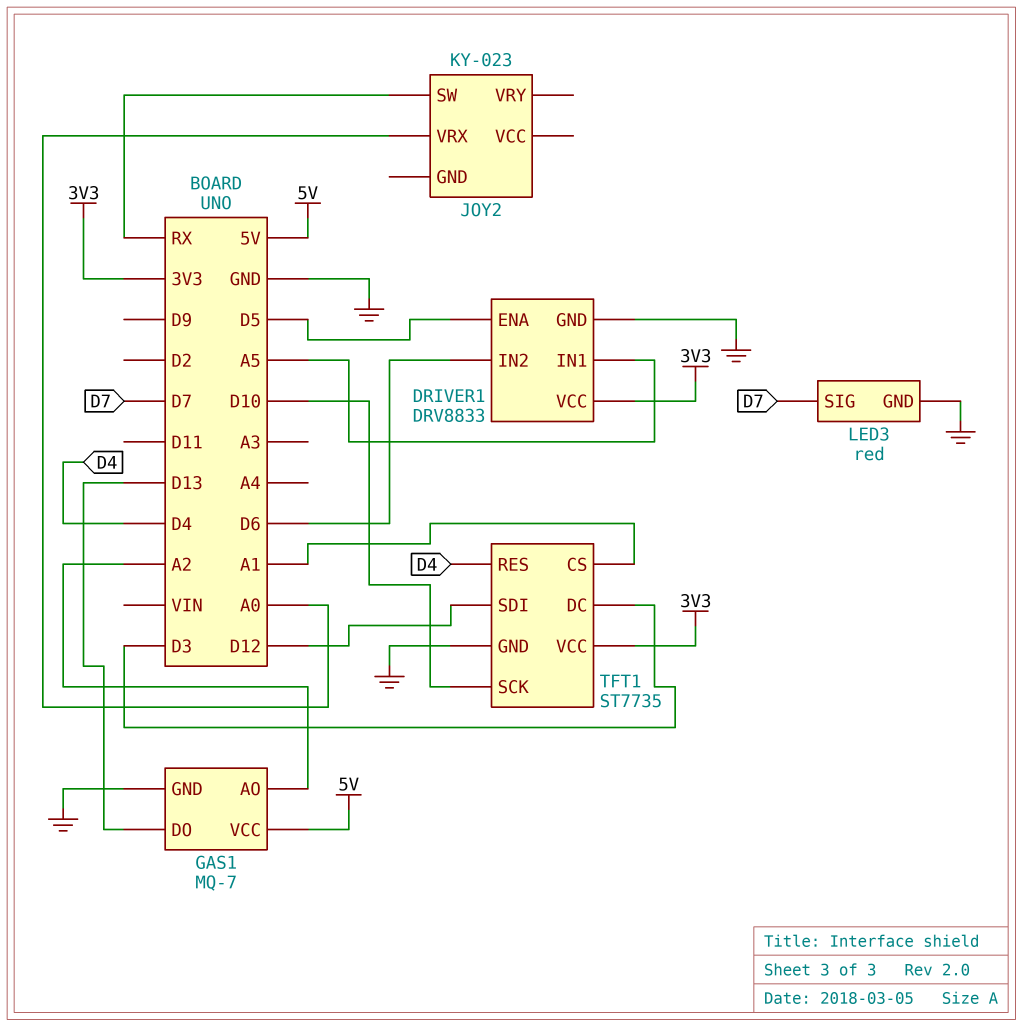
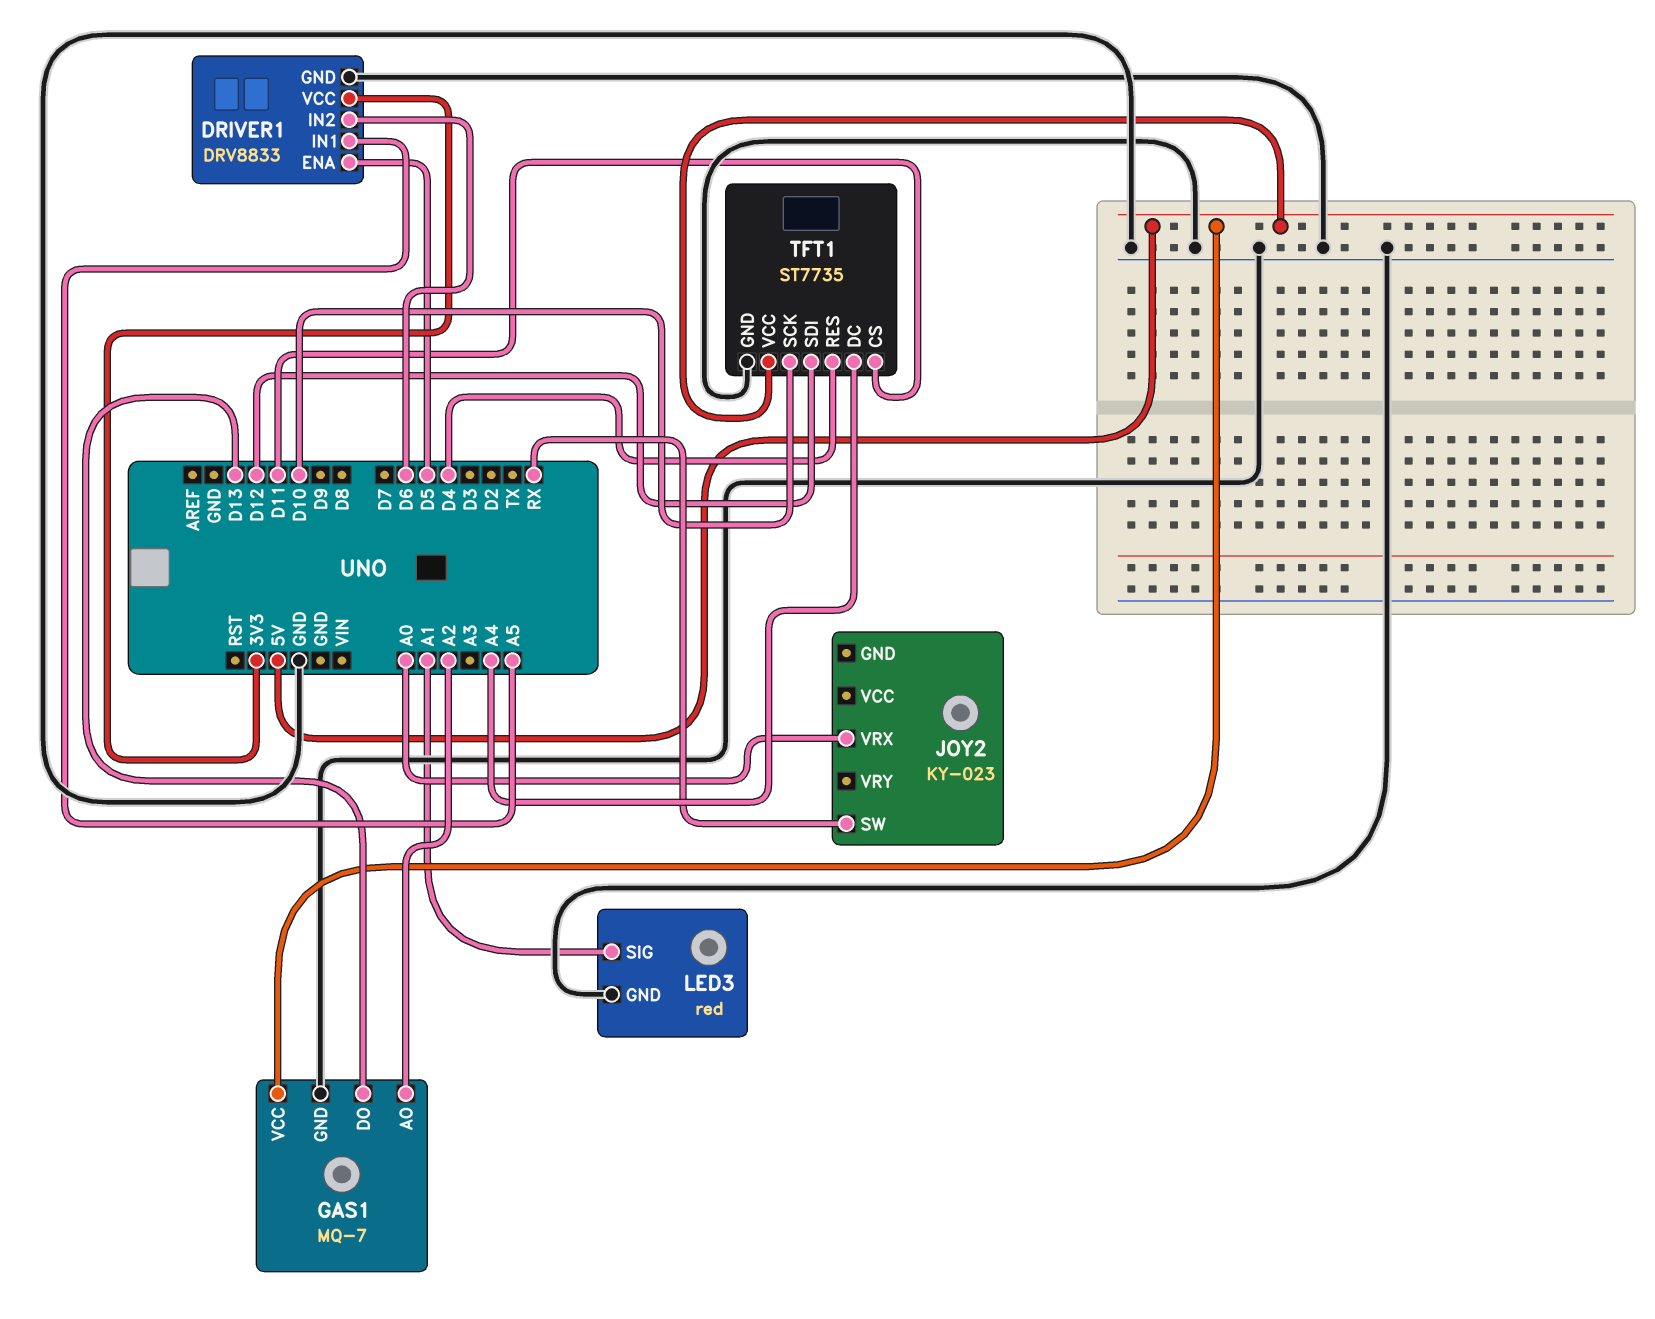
LED3 pin SIG: D7 -> A1
TFT1 pin CS: A1 -> D11
TFT1 pin DC: D3 -> A4
TFT1 pin VCC: 3V3 -> 5V

